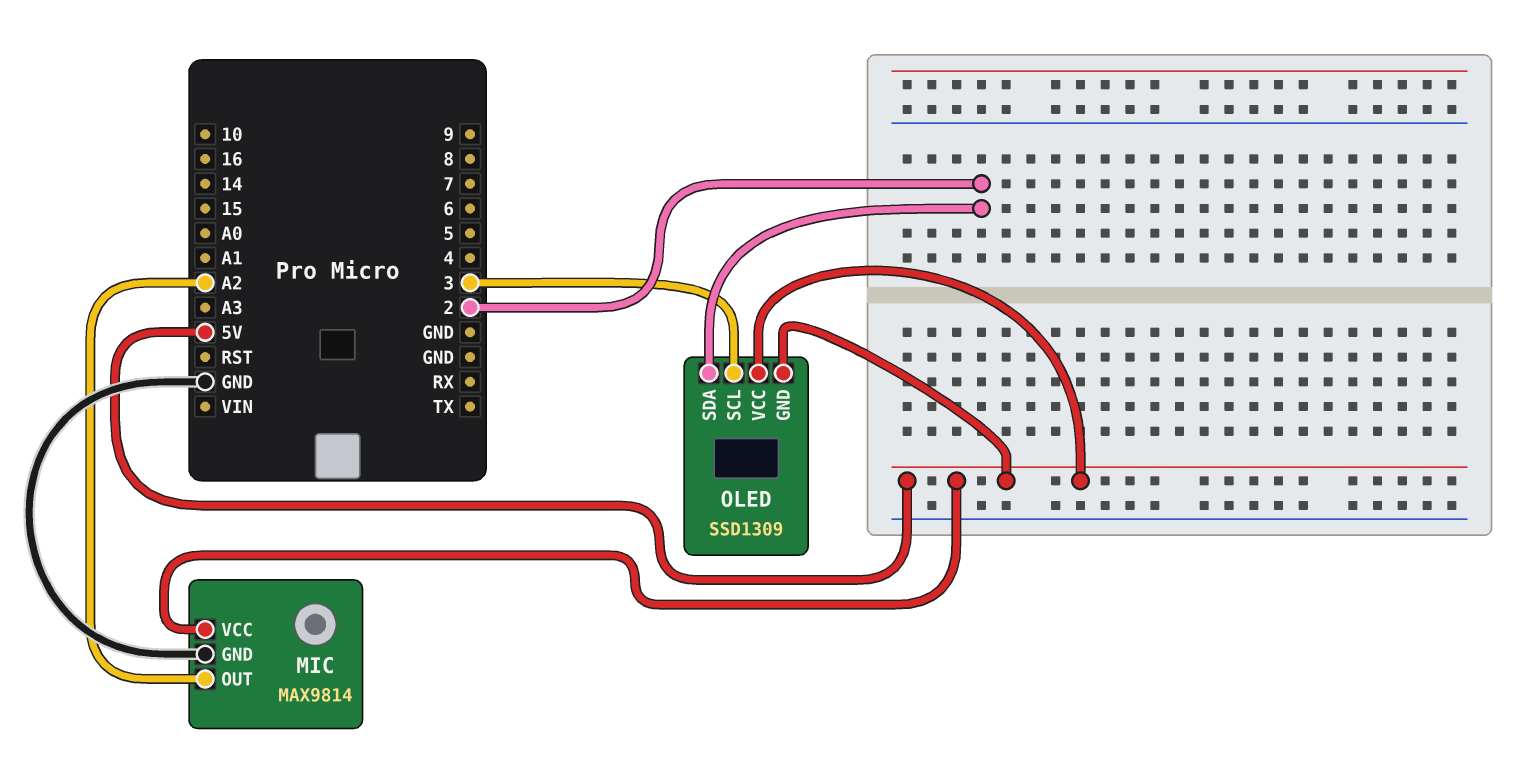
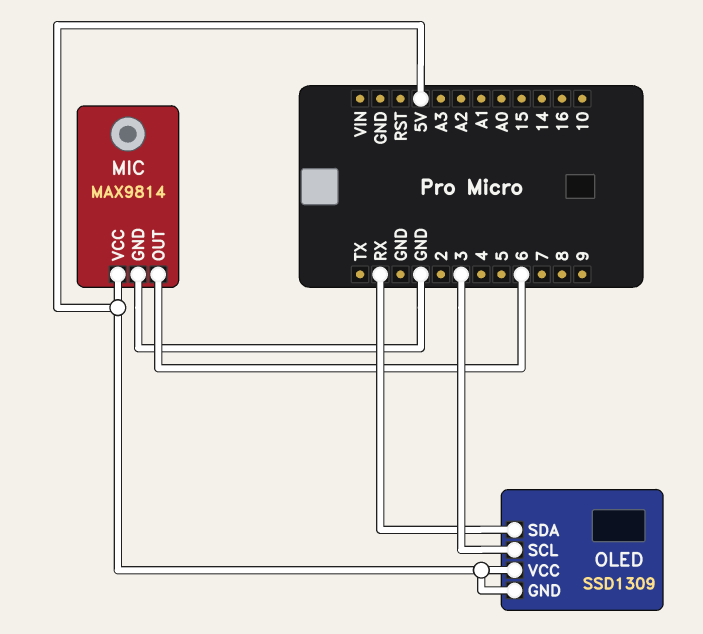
MIC pin OUT: A2 -> 6
OLED pin SDA: 2 -> RX

